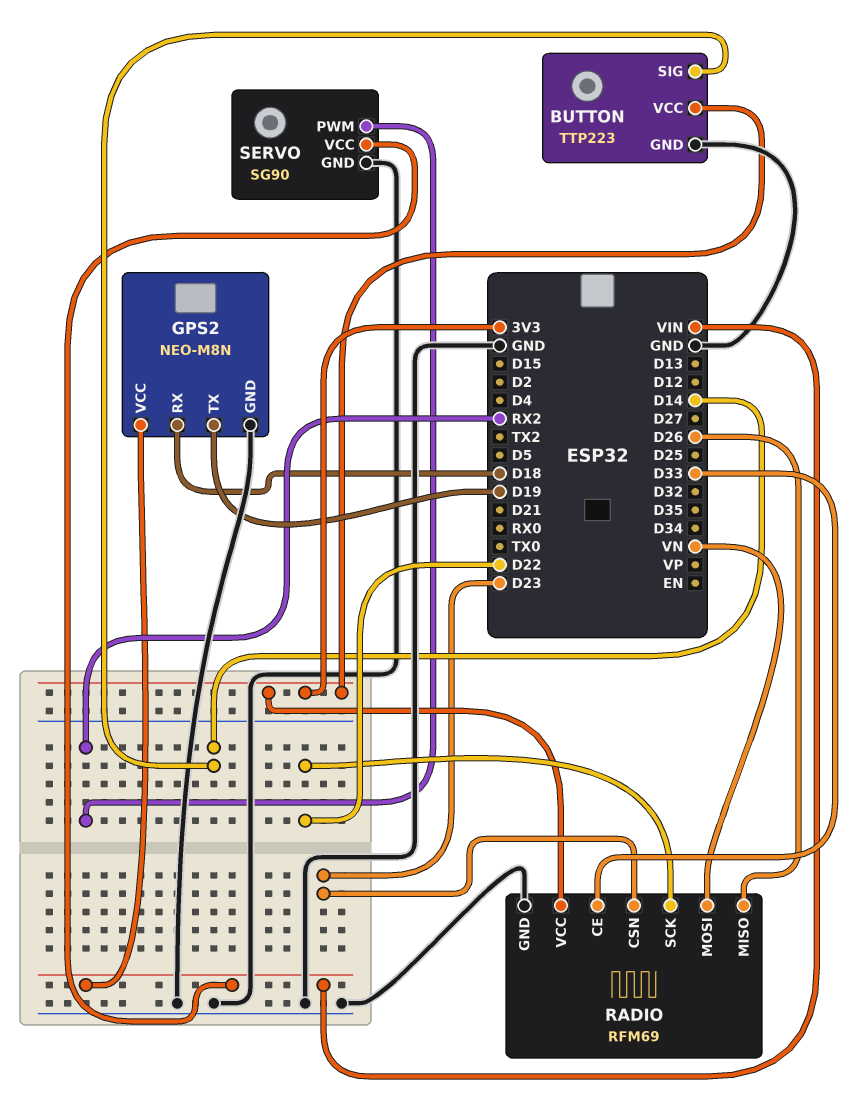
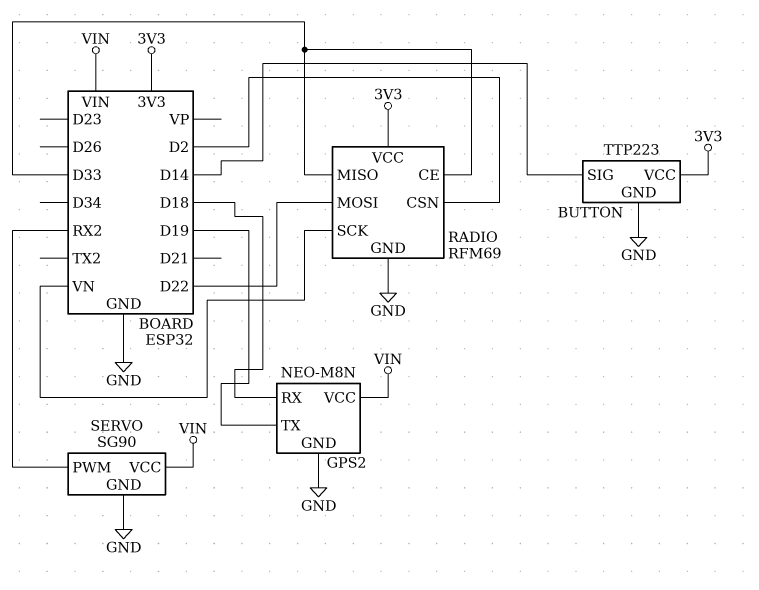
RADIO pin CSN: D23 -> D2
RADIO pin MISO: D26 -> D33
RADIO pin MOSI: VN -> D22
RADIO pin SCK: D22 -> VN

